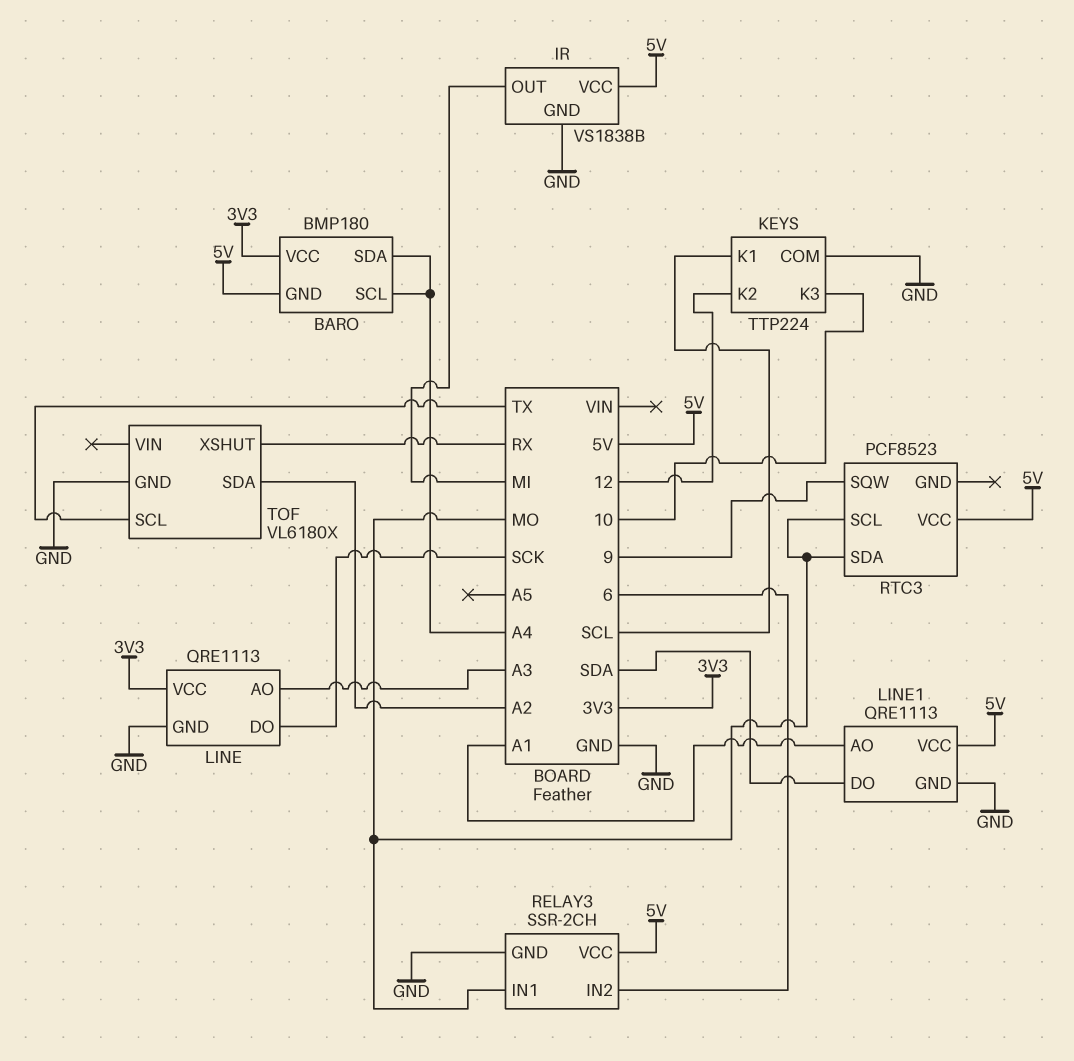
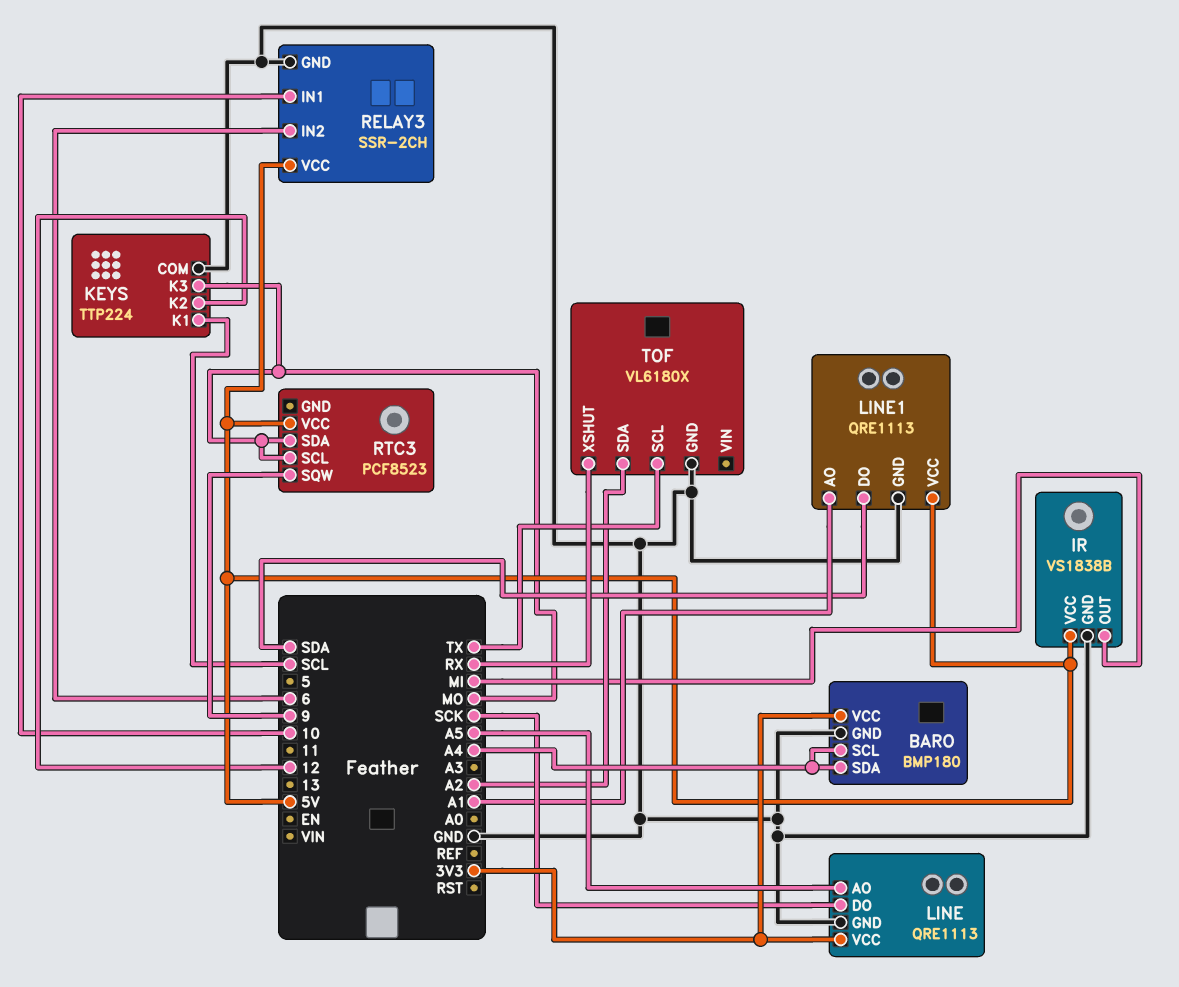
BARO pin GND: 5V -> GND
KEYS pin K3: 10 -> MO
LINE pin AO: A3 -> A5
RELAY3 pin IN1: MO -> 10

